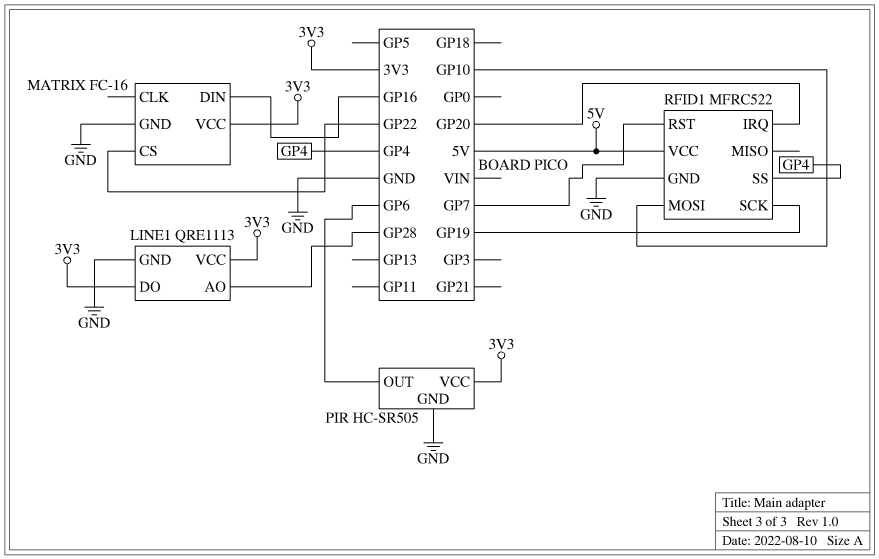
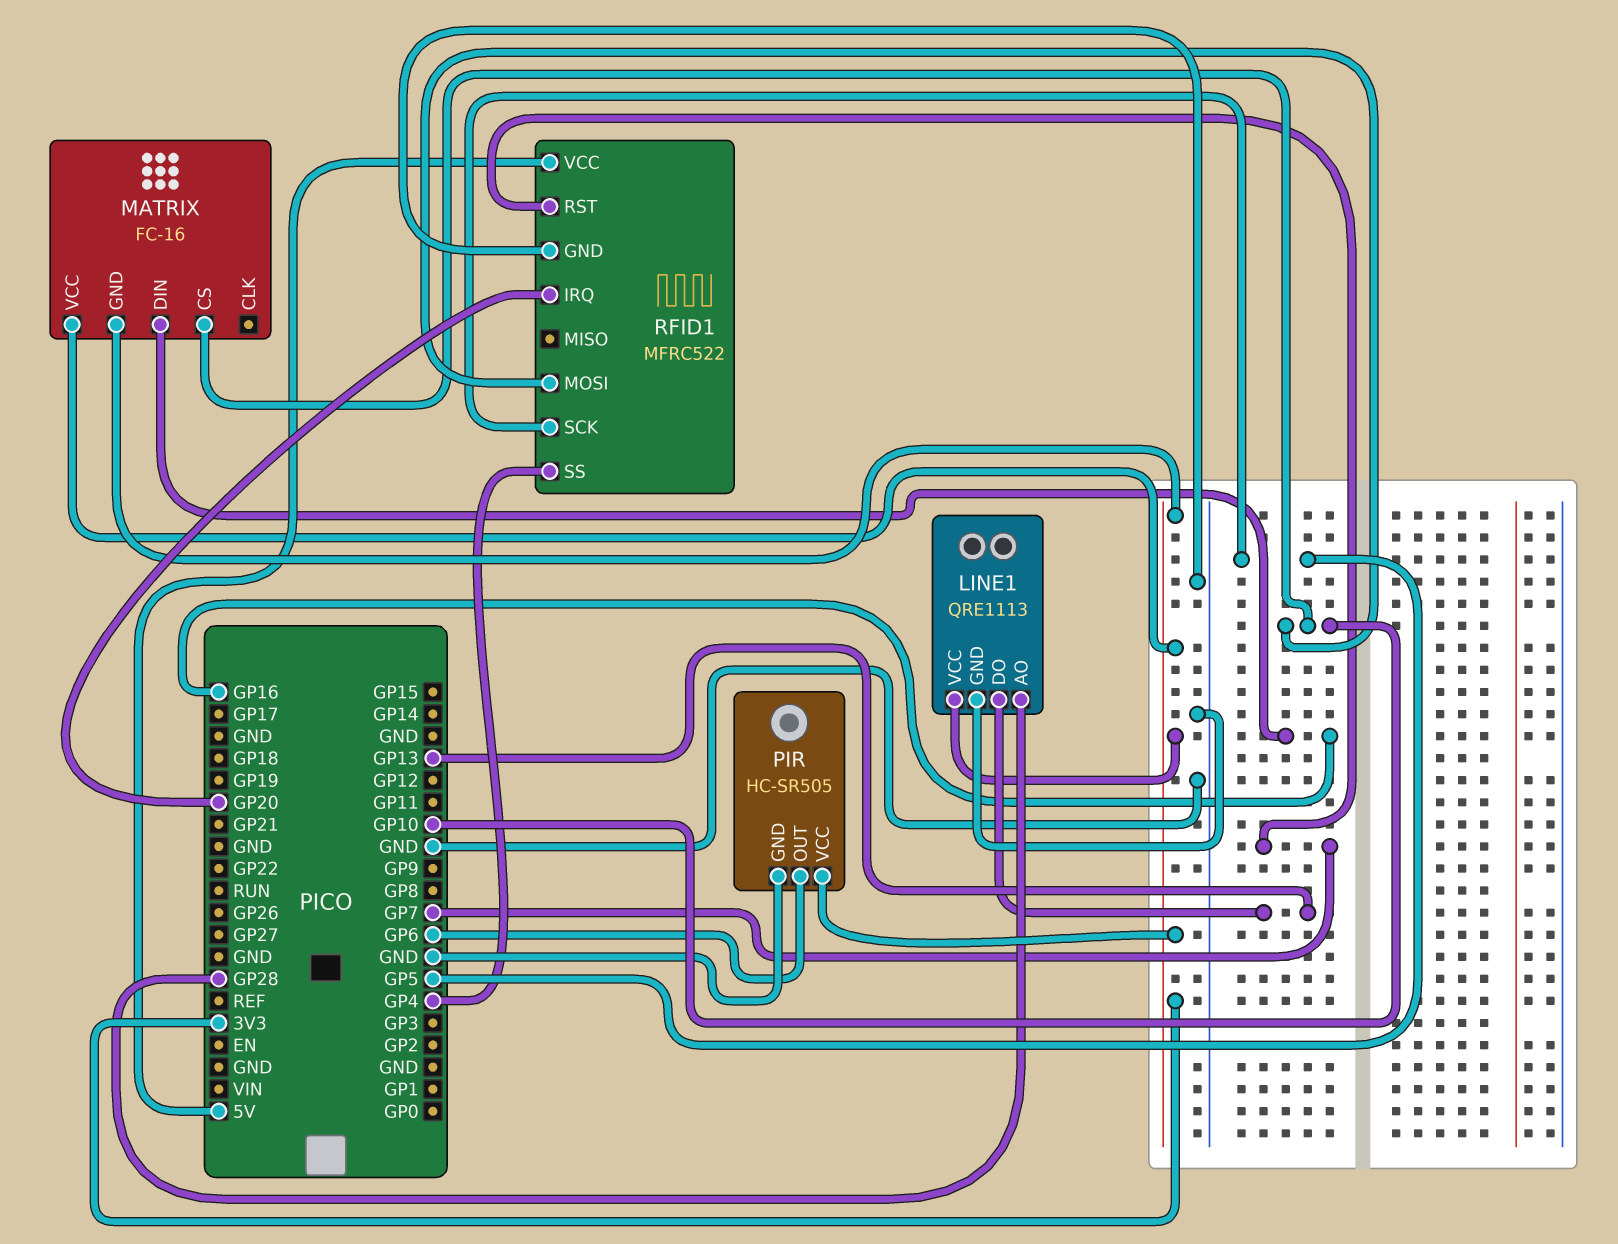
LINE1 pin DO: 3V3 -> GP13
MATRIX pin CS: GP22 -> GP10
MATRIX pin GND: GND -> 3V3
RFID1 pin SCK: GP19 -> GP5

